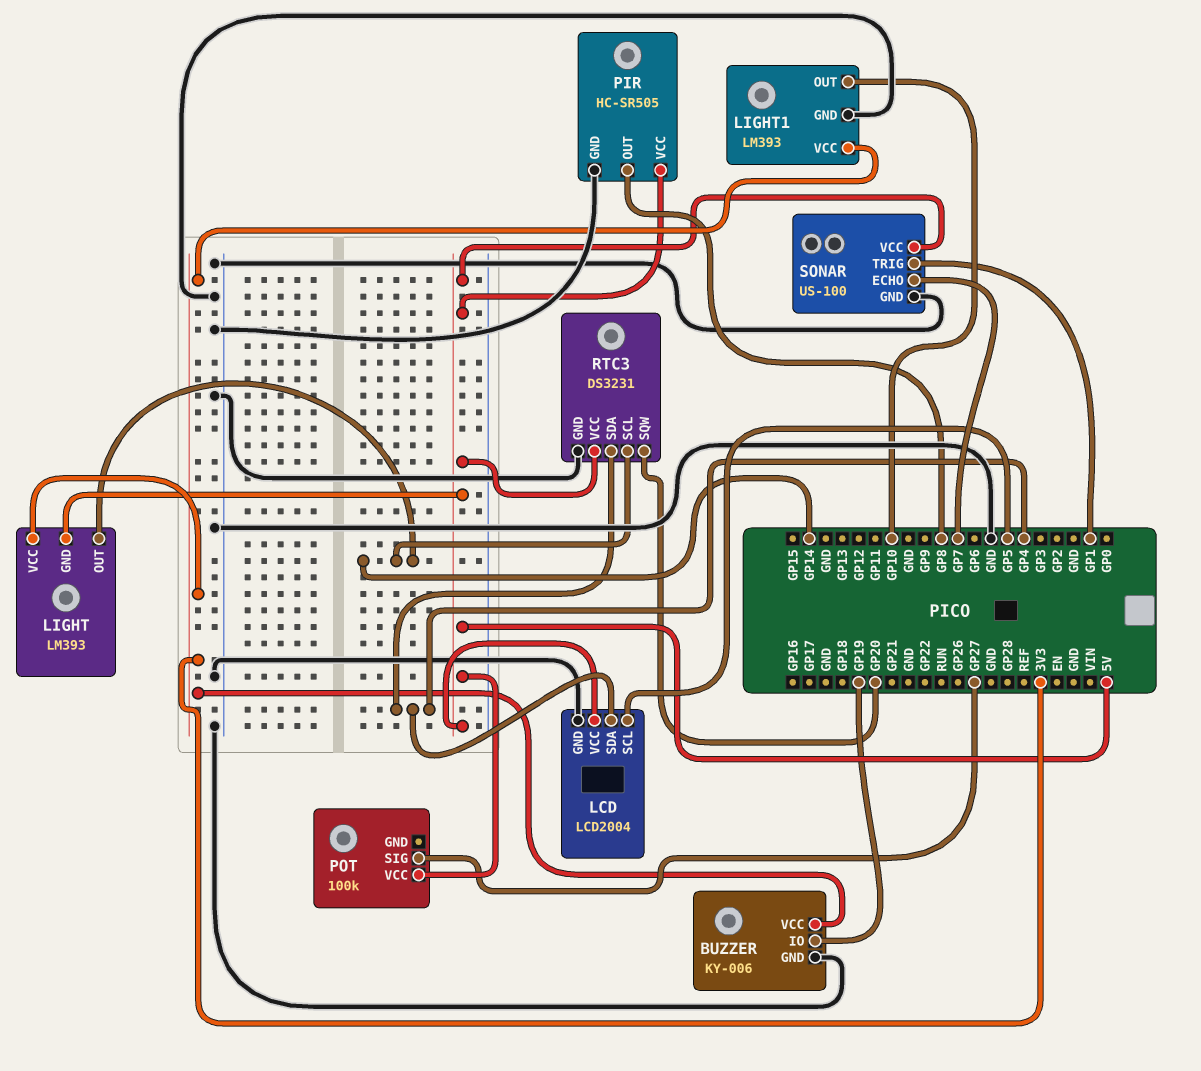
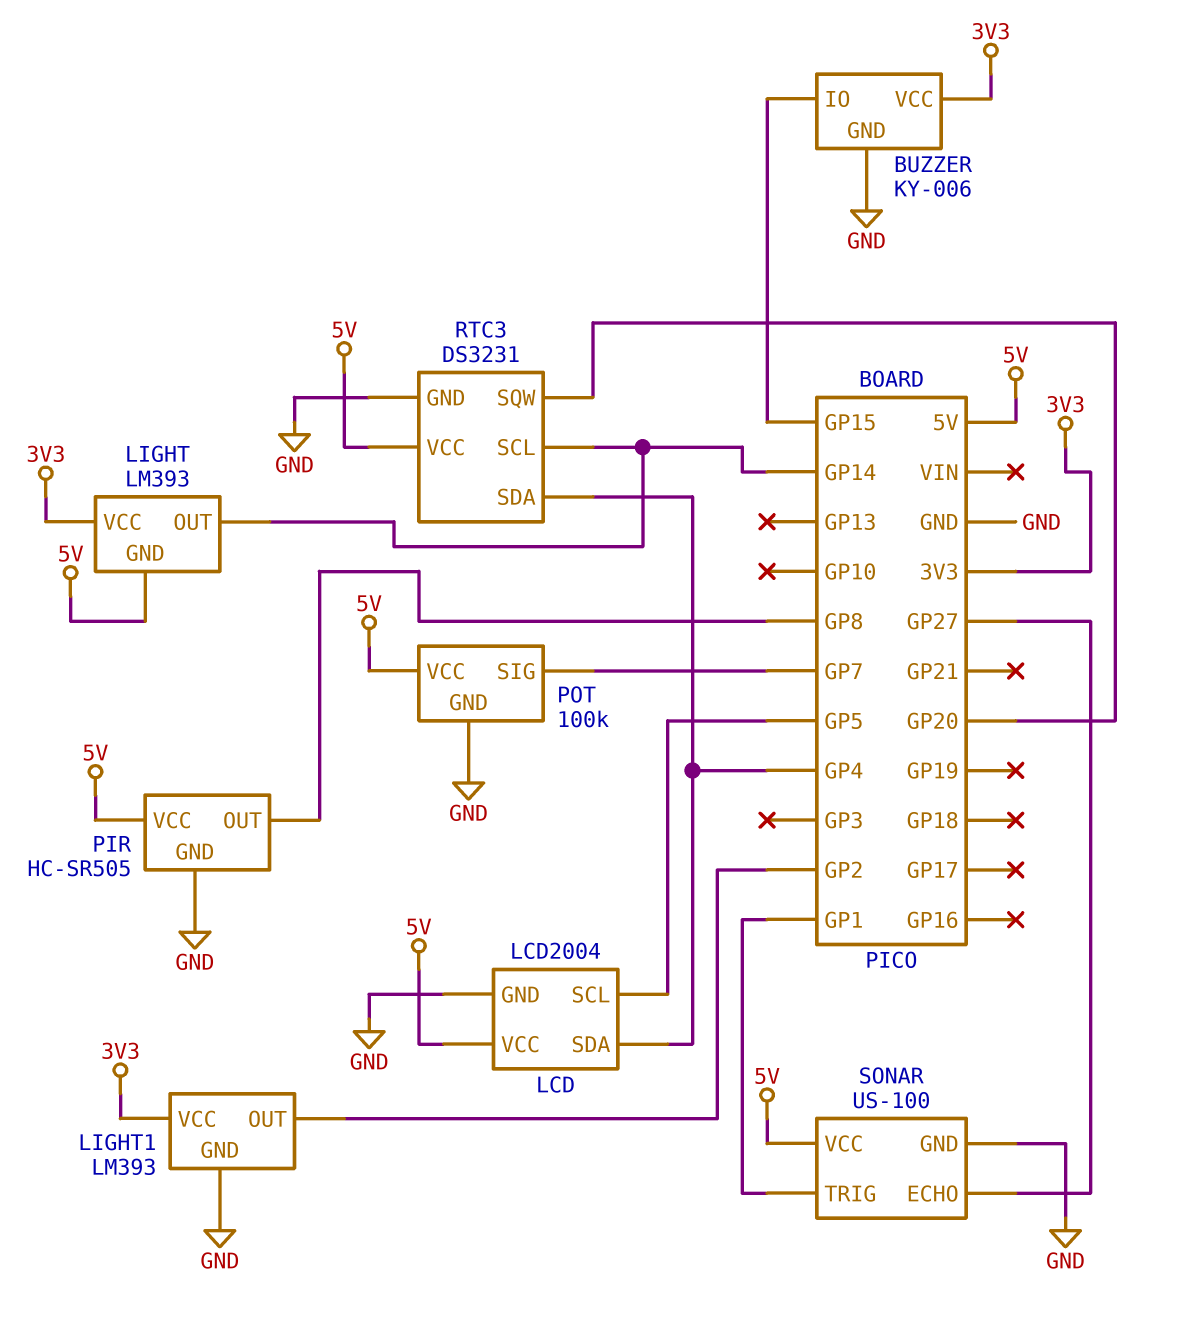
BUZZER pin IO: GP19 -> GP15
LIGHT1 pin OUT: GP10 -> GP2
POT pin GND: none -> GND
POT pin SIG: GP27 -> GP7
SONAR pin ECHO: GP7 -> GP27

